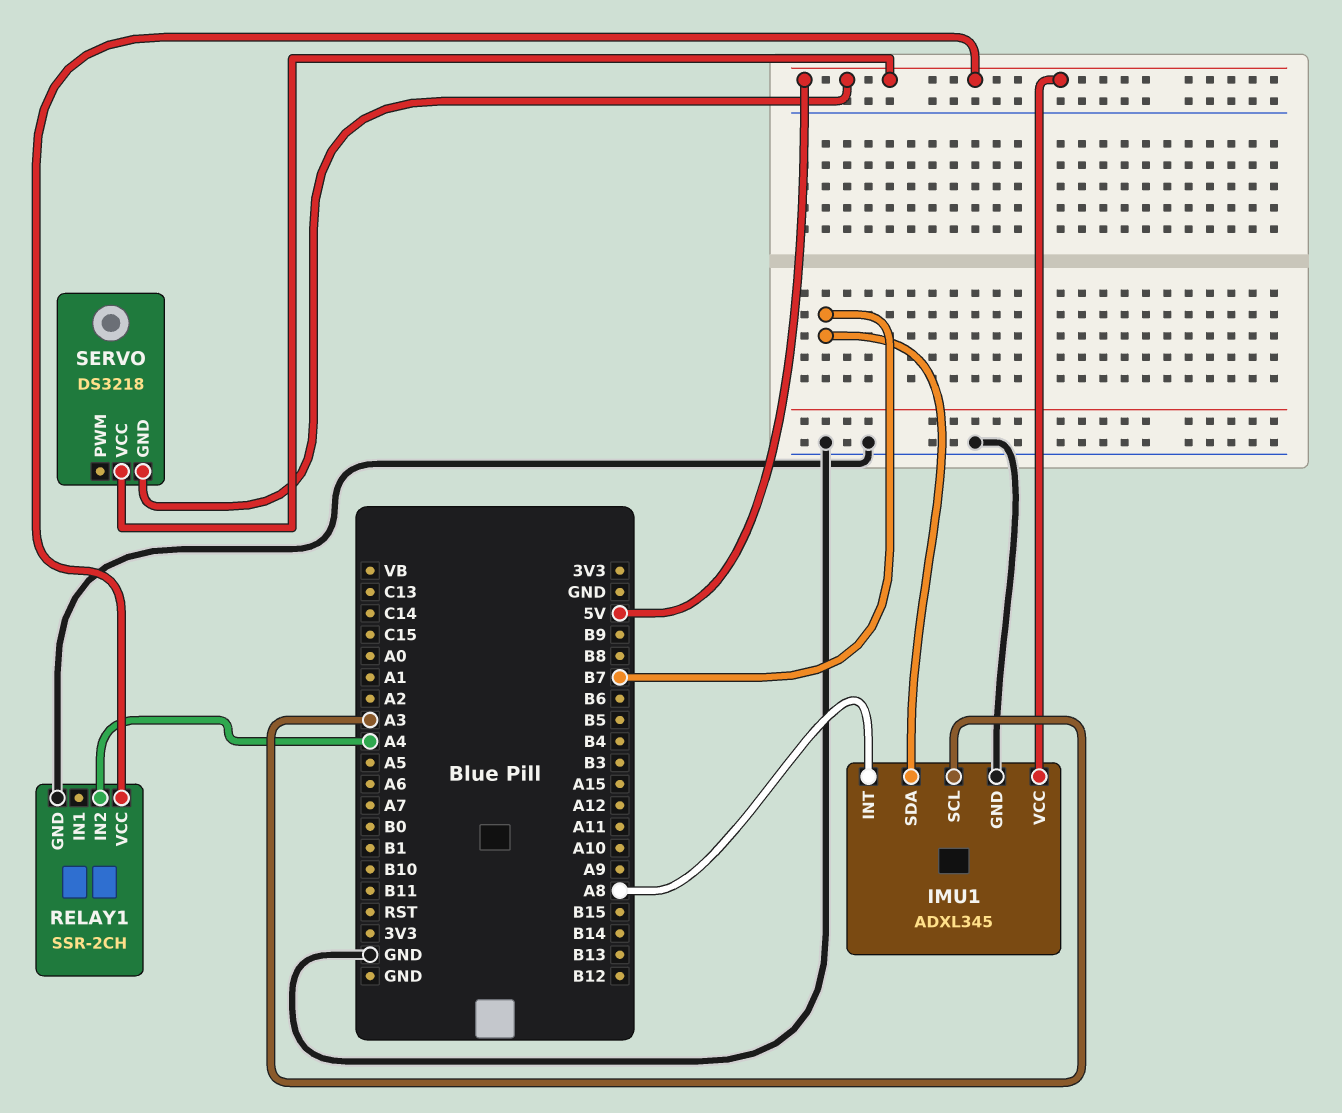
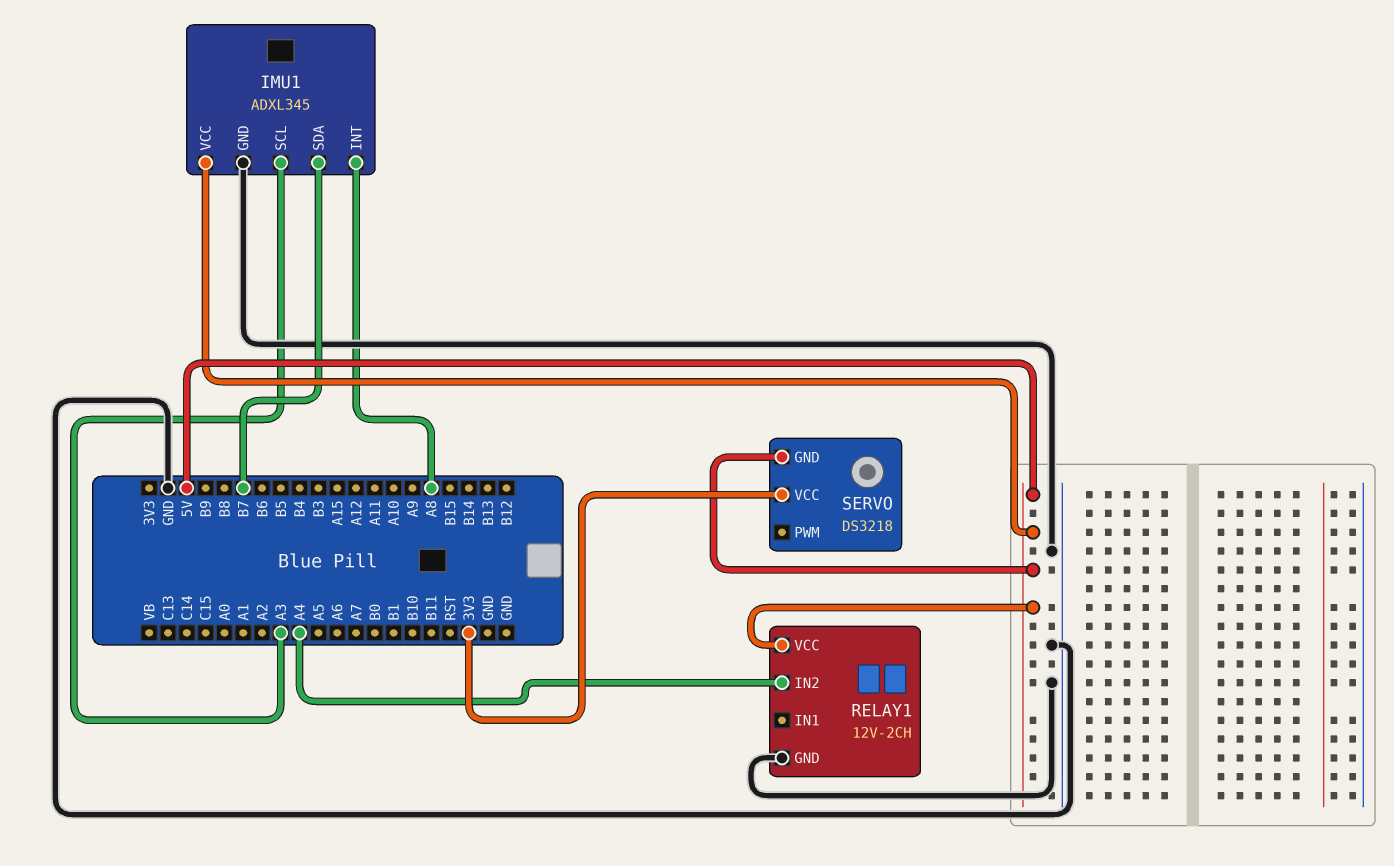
RELAY1: SSR-2CH -> 12V-2CH
SERVO pin VCC: 5V -> 3V3

